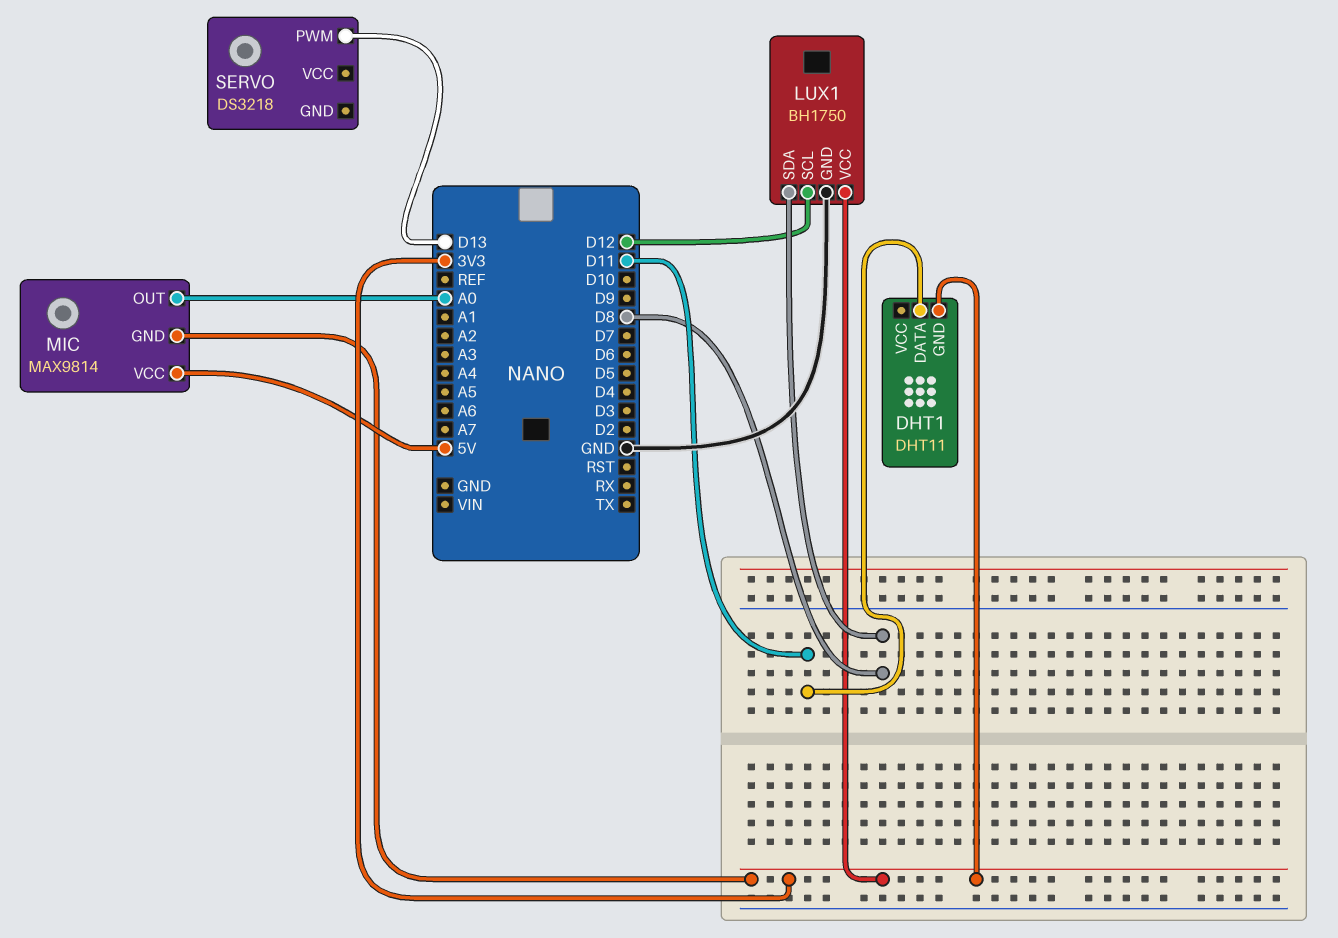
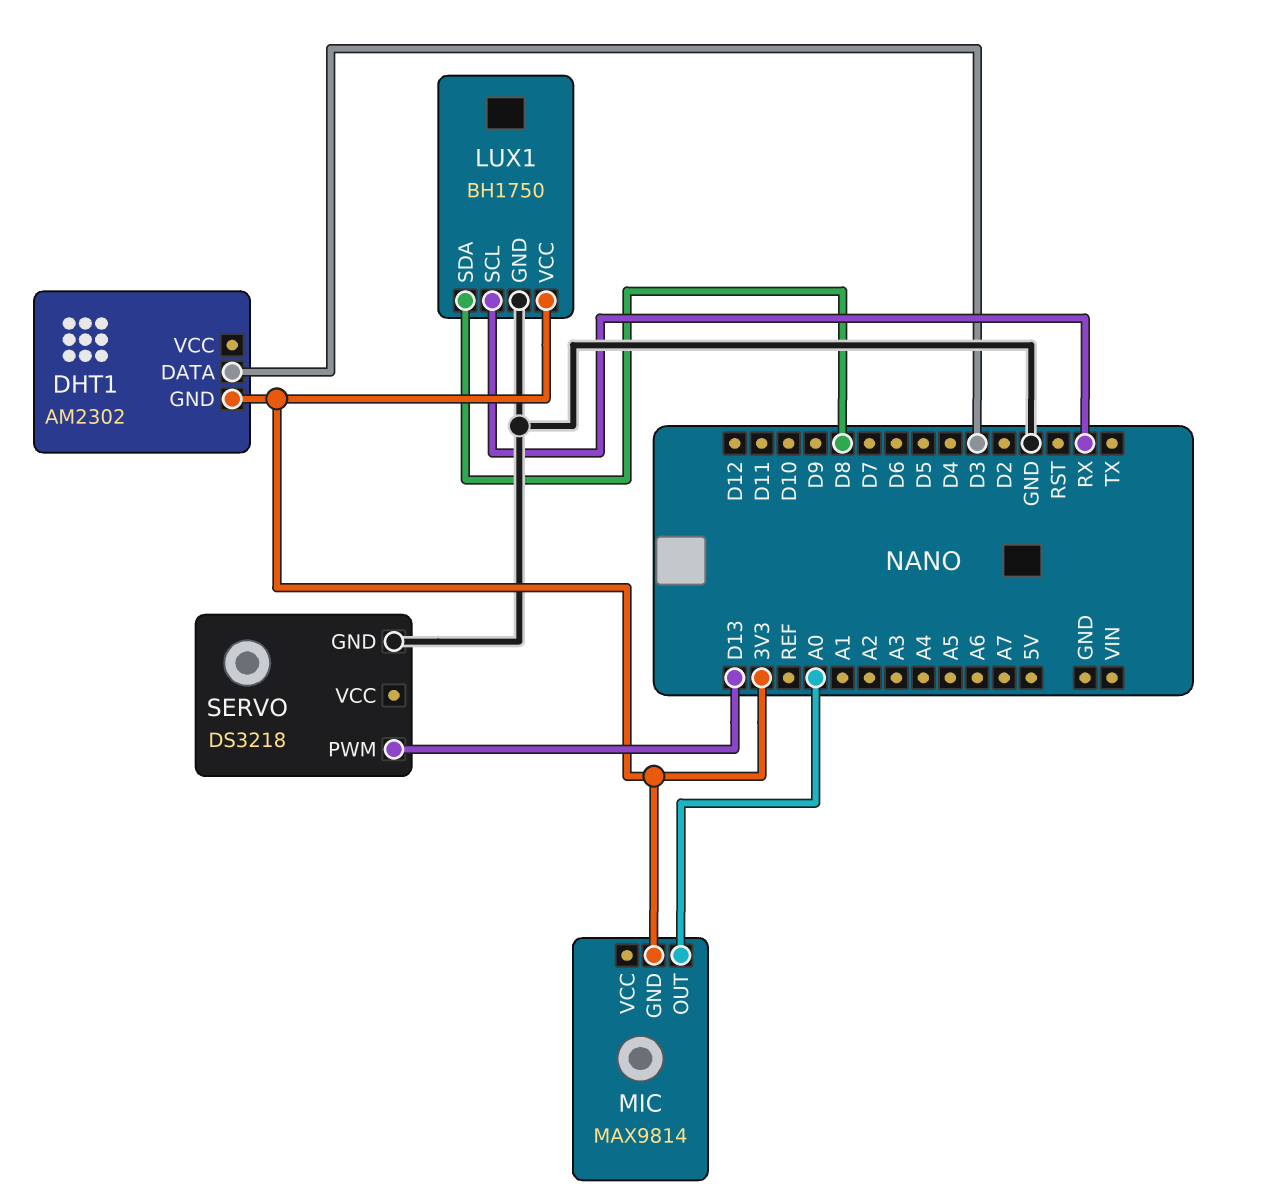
DHT1: DHT11 -> AM2302
DHT1 pin DATA: D11 -> D3
LUX1 pin SCL: D12 -> RX
MIC pin VCC: 5V -> none
SERVO pin GND: none -> GND

